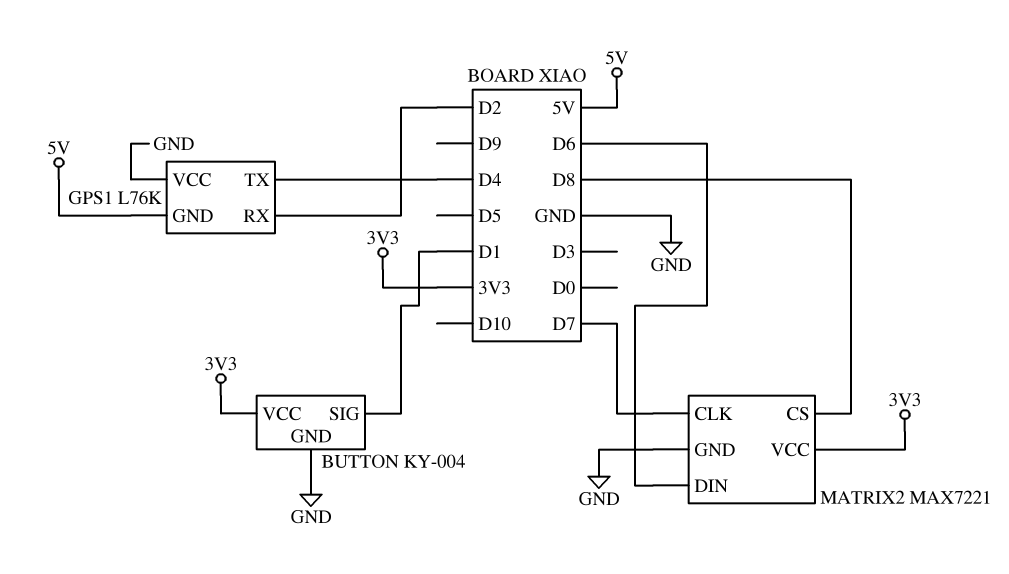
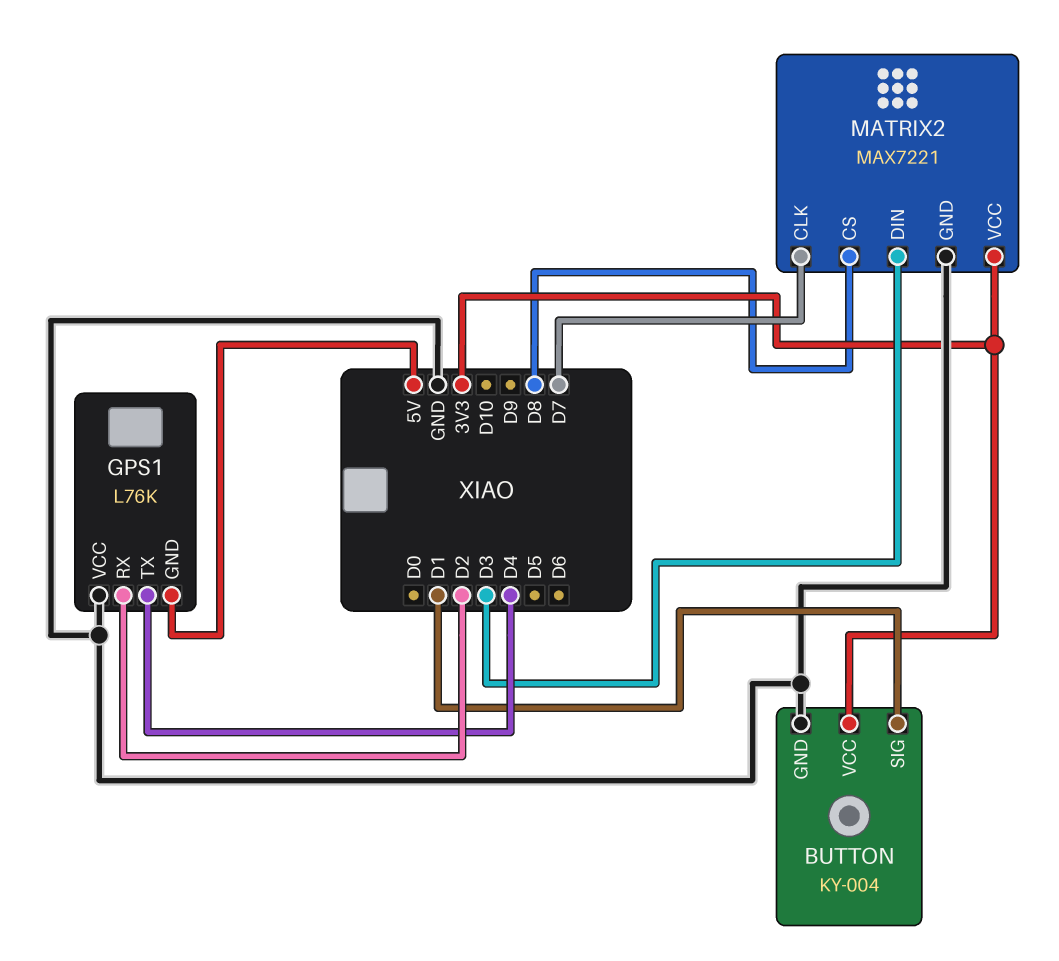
MATRIX2 pin DIN: D6 -> D3

